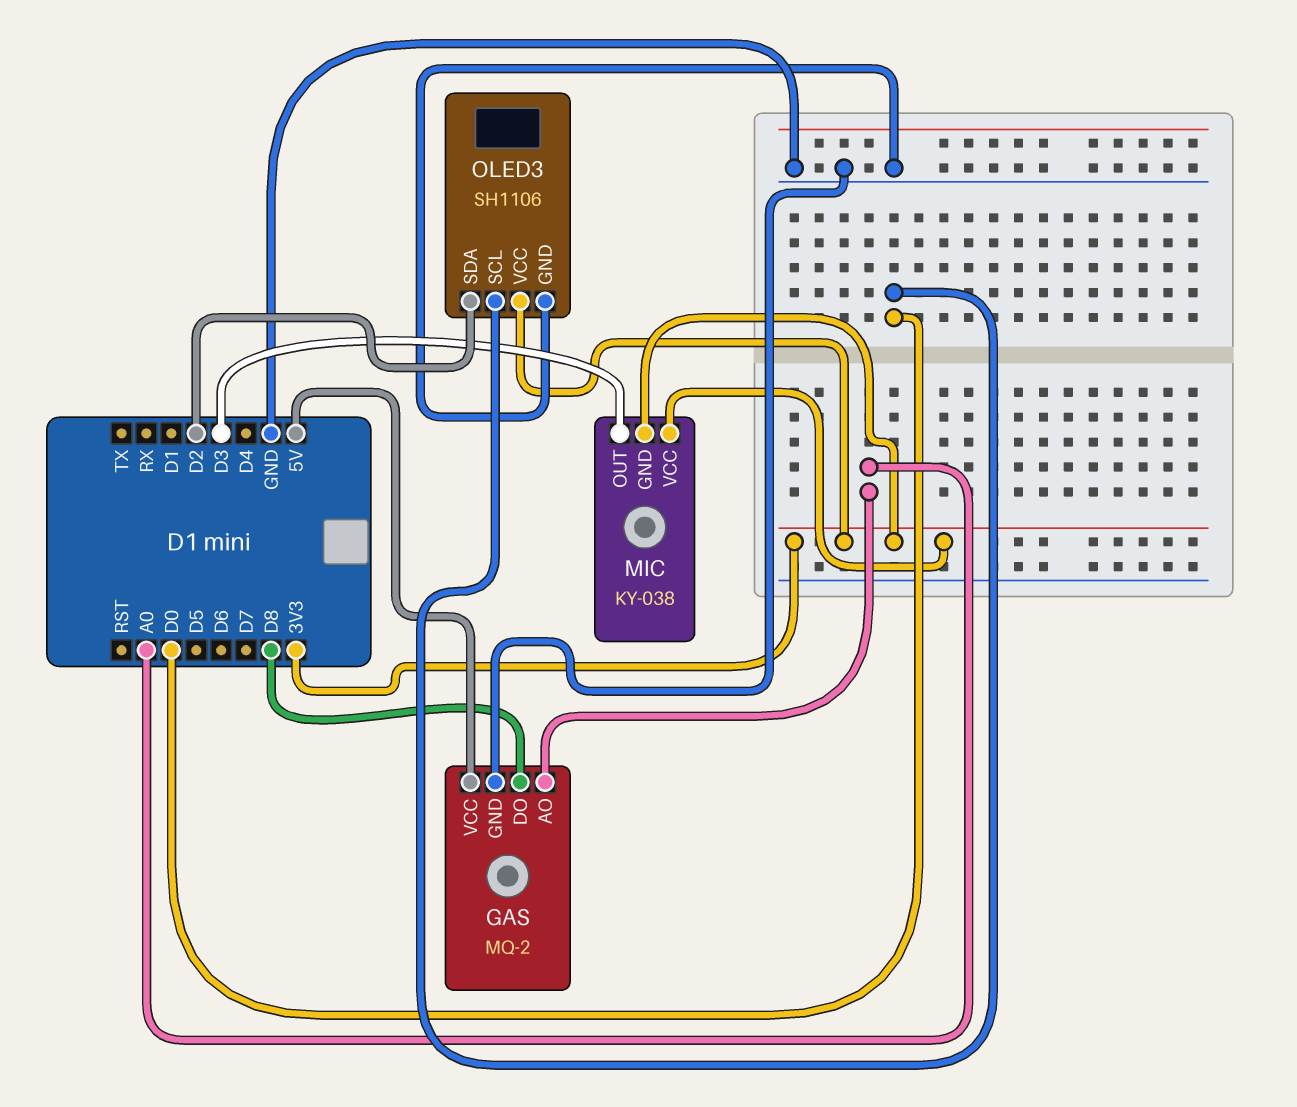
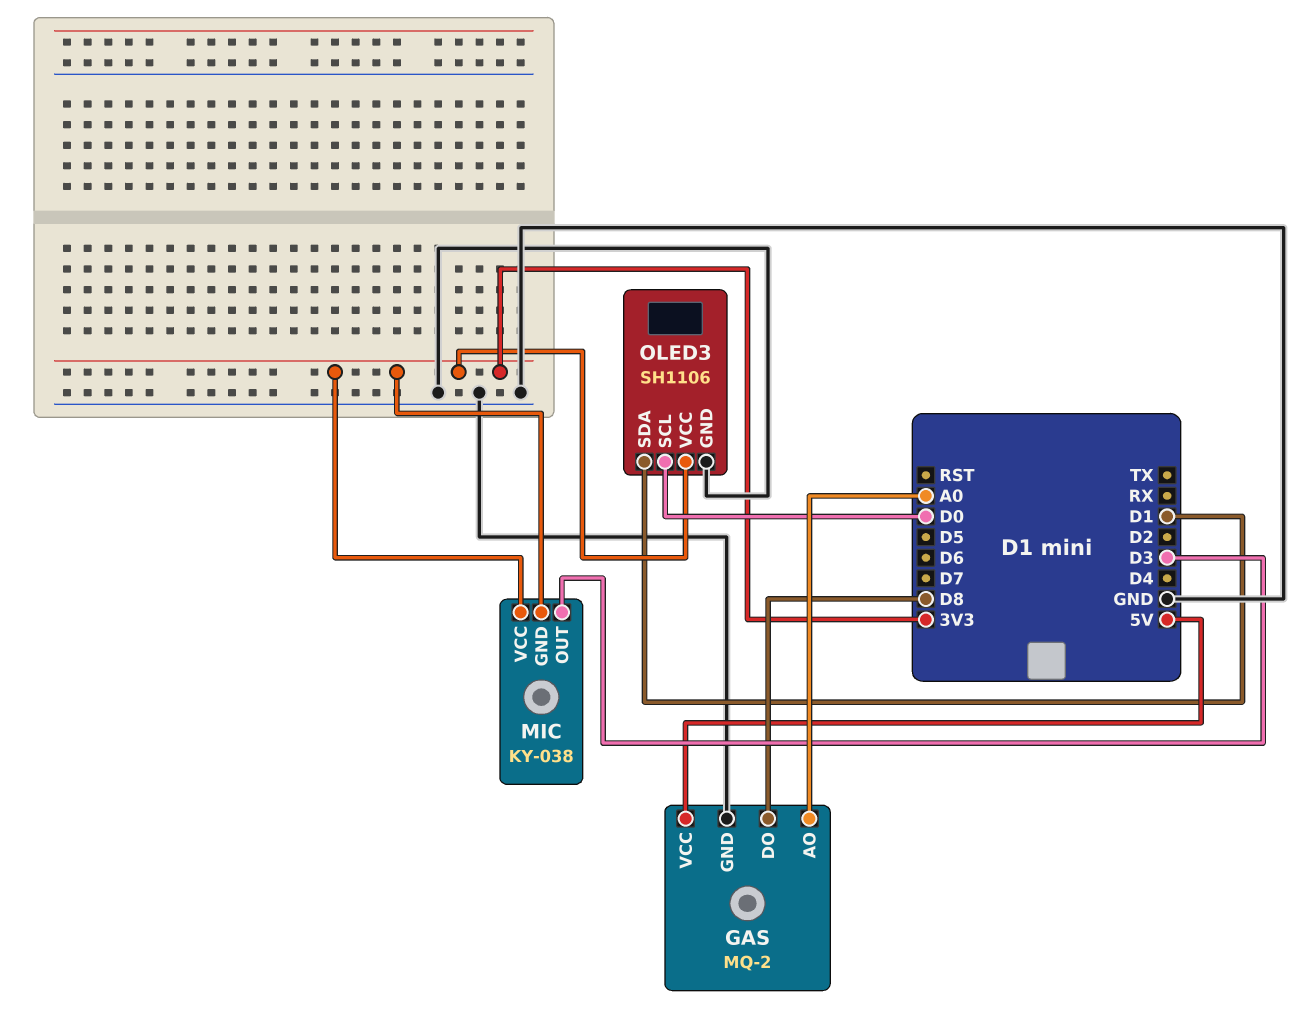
OLED3 pin SDA: D2 -> D1

